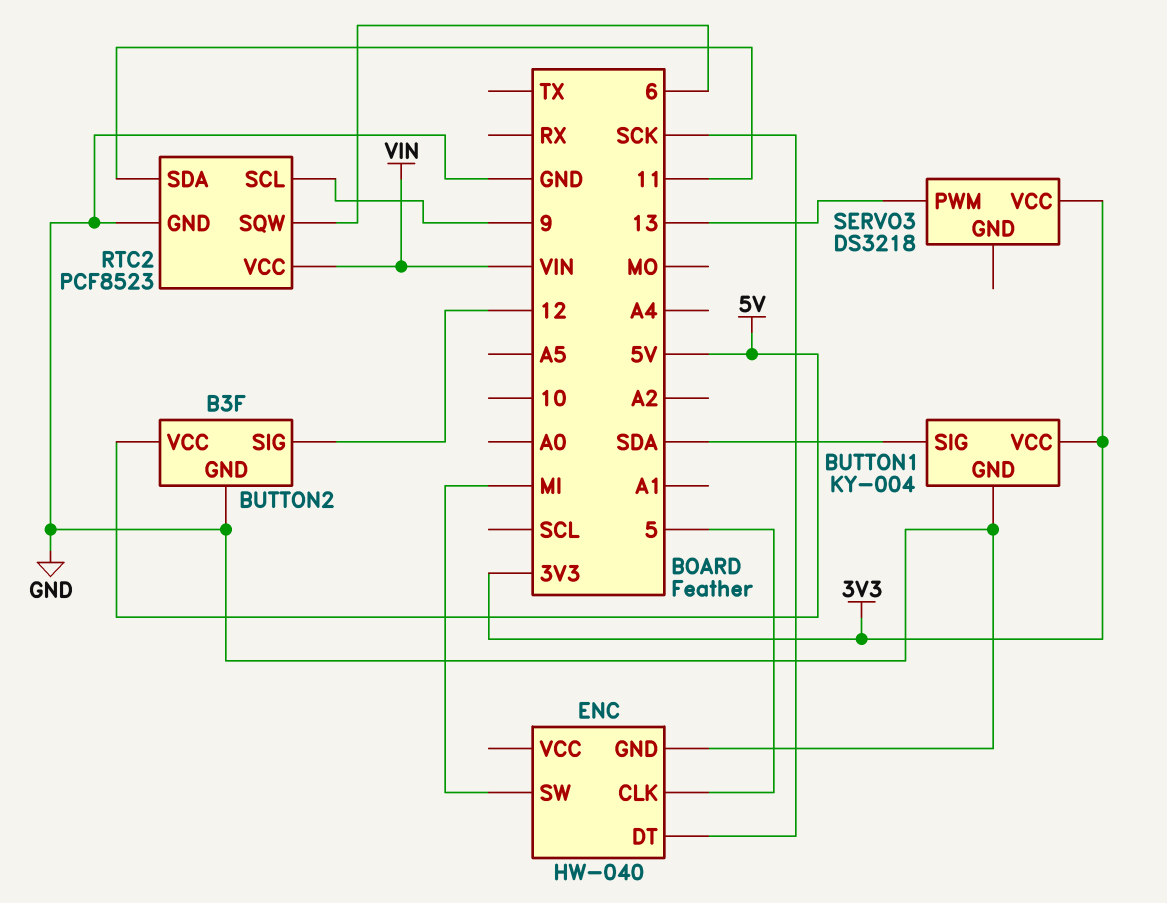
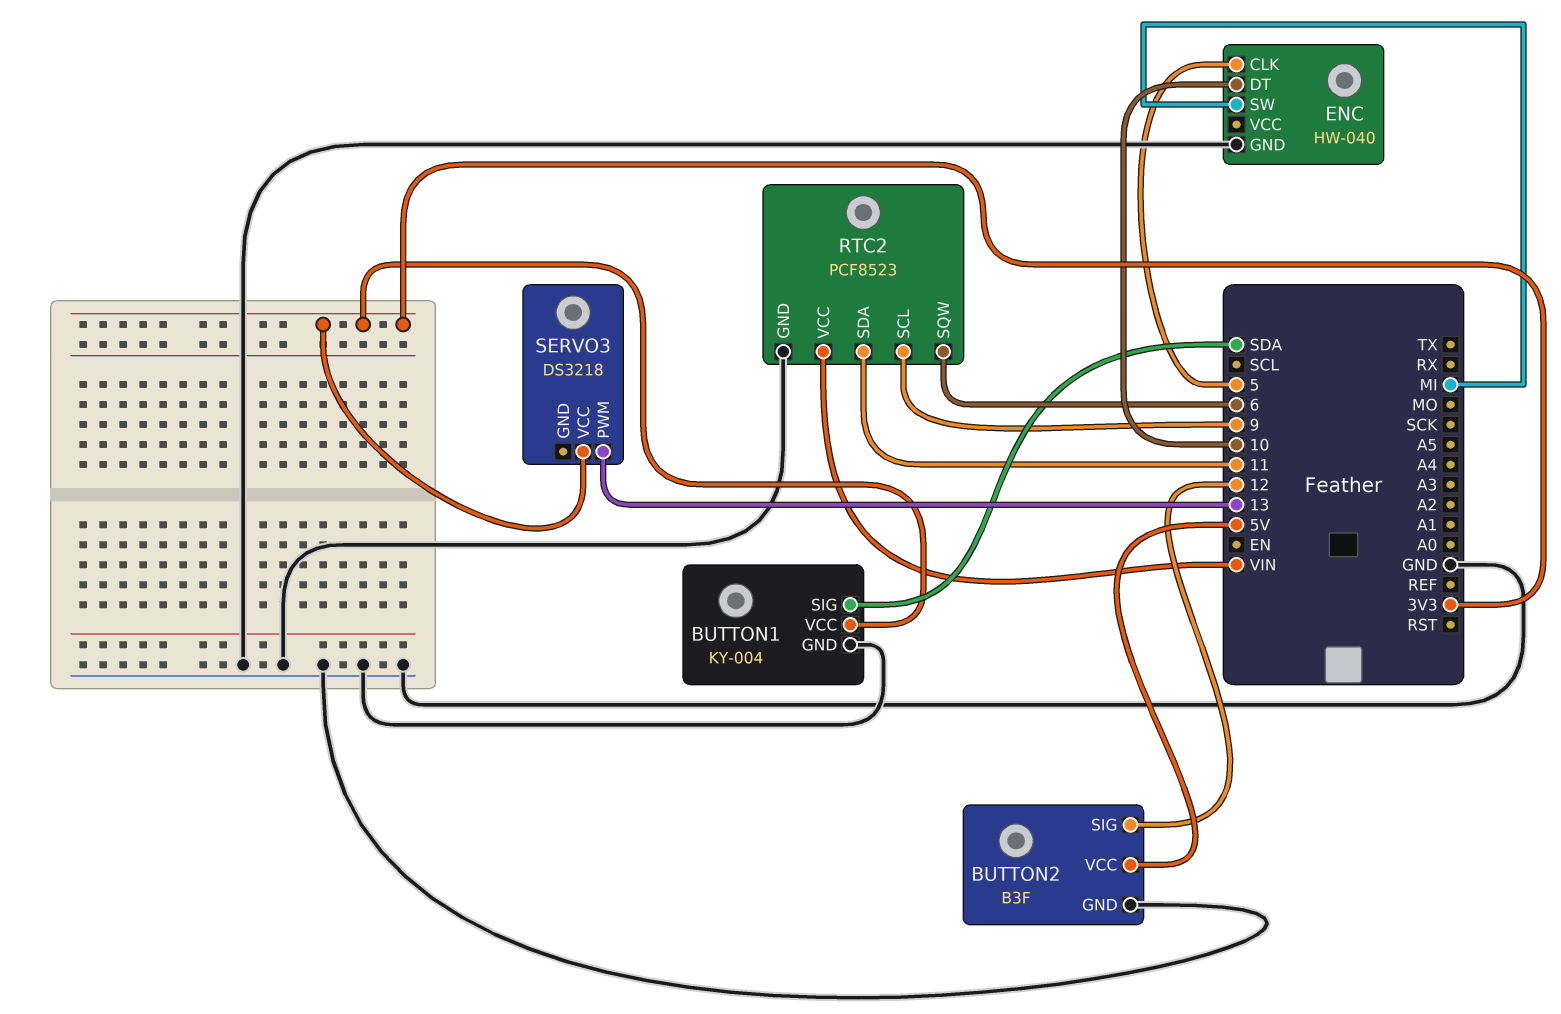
ENC pin DT: SCK -> 10

